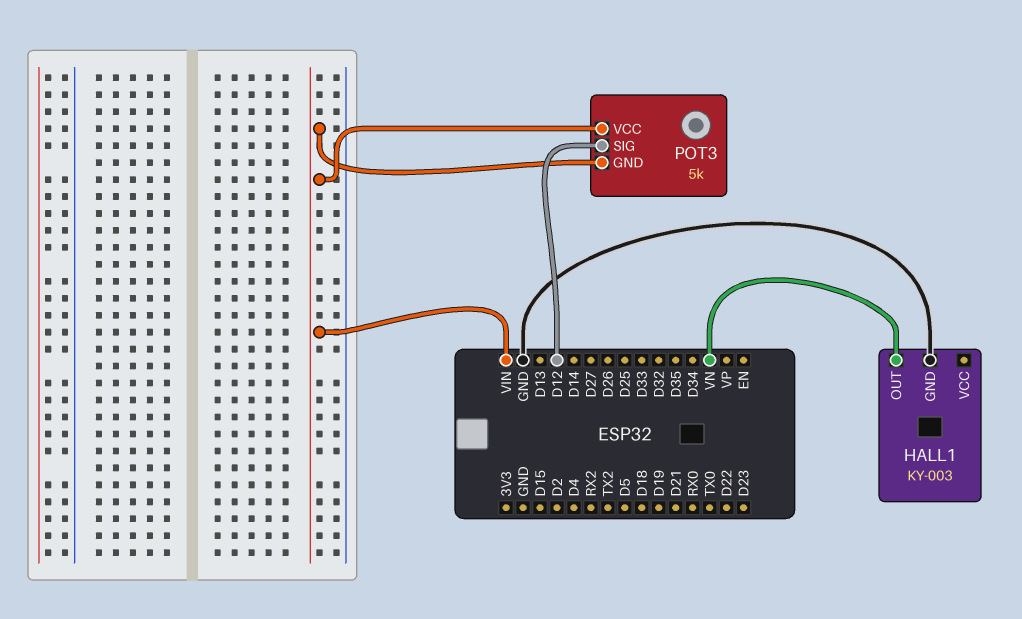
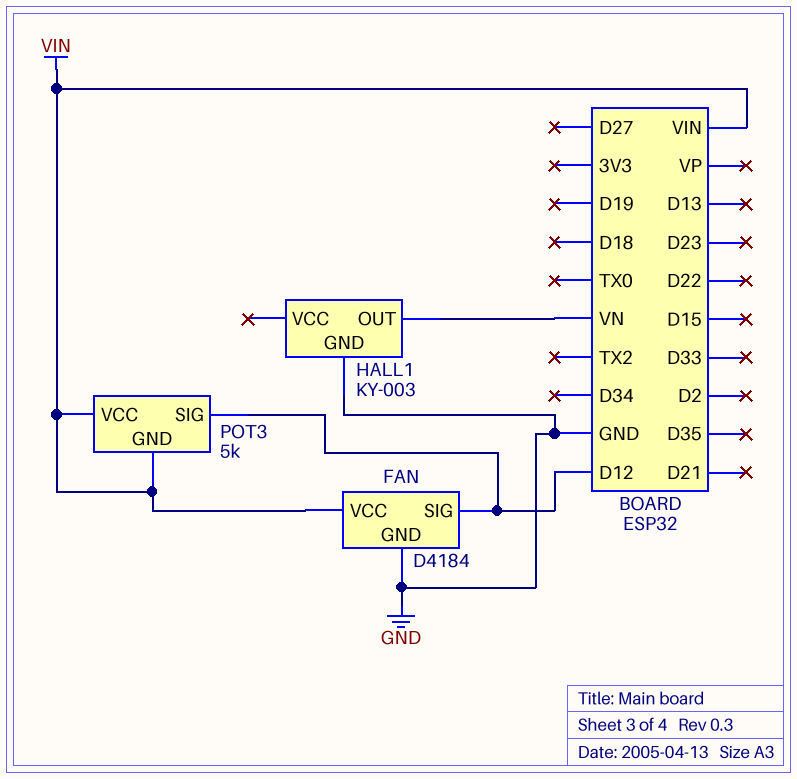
FAN: none -> D4184
FAN pin GND: none -> GND
FAN pin SIG: none -> D12
FAN pin VCC: none -> VIN

